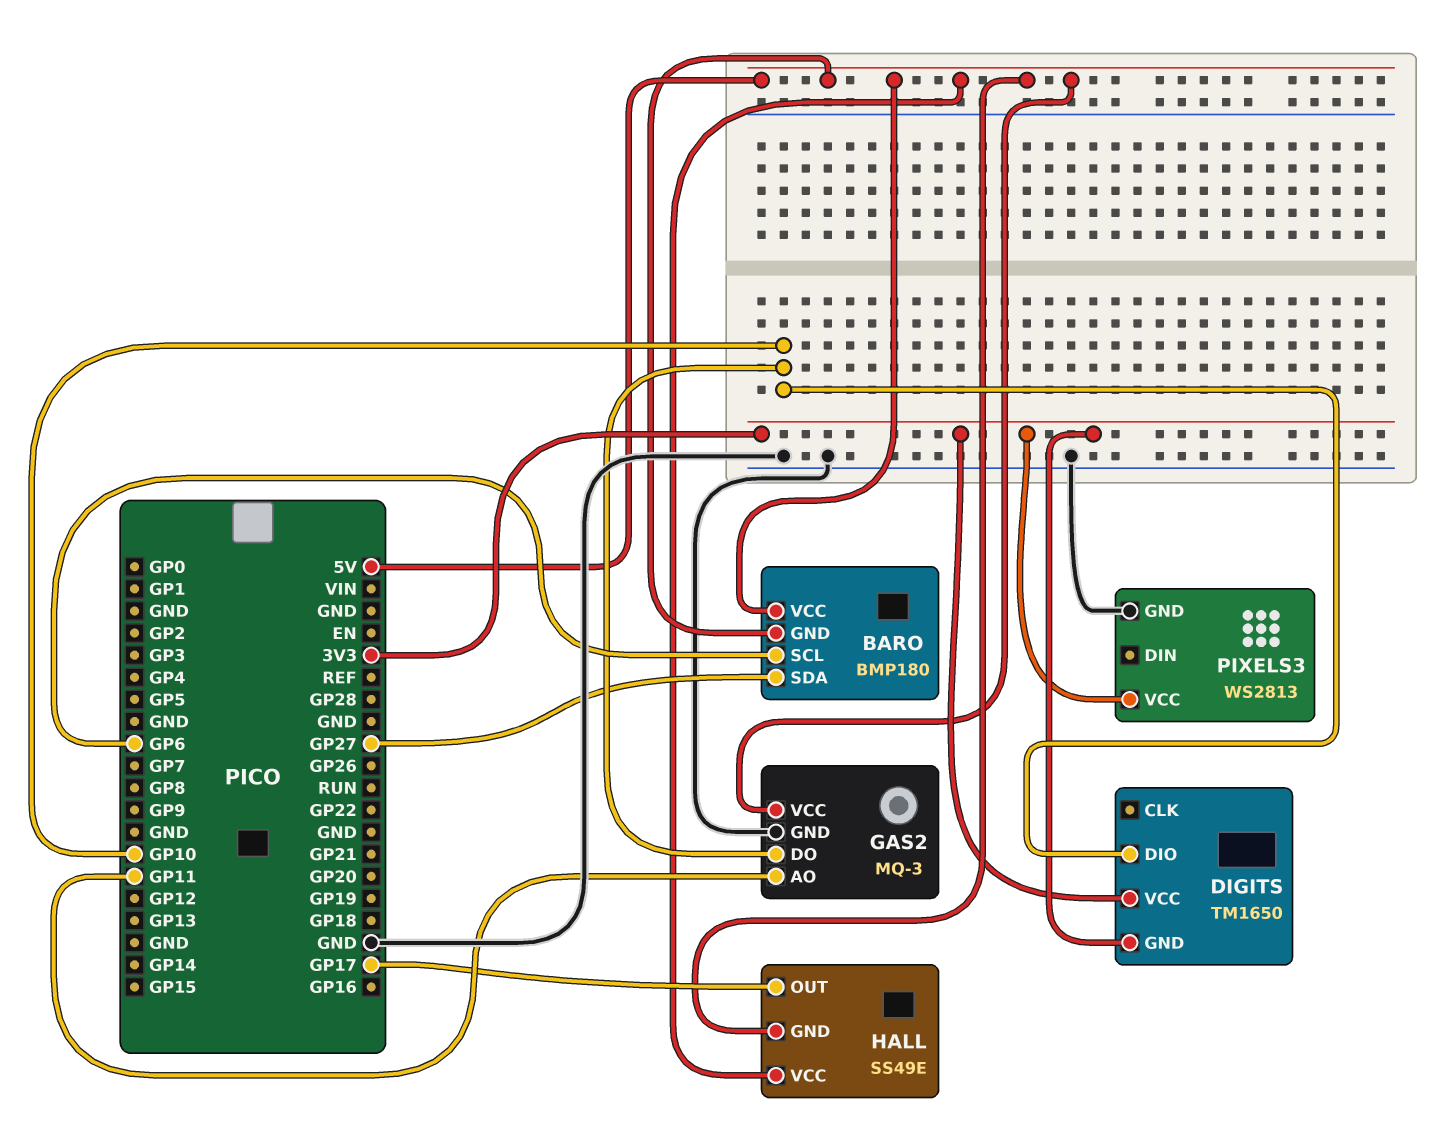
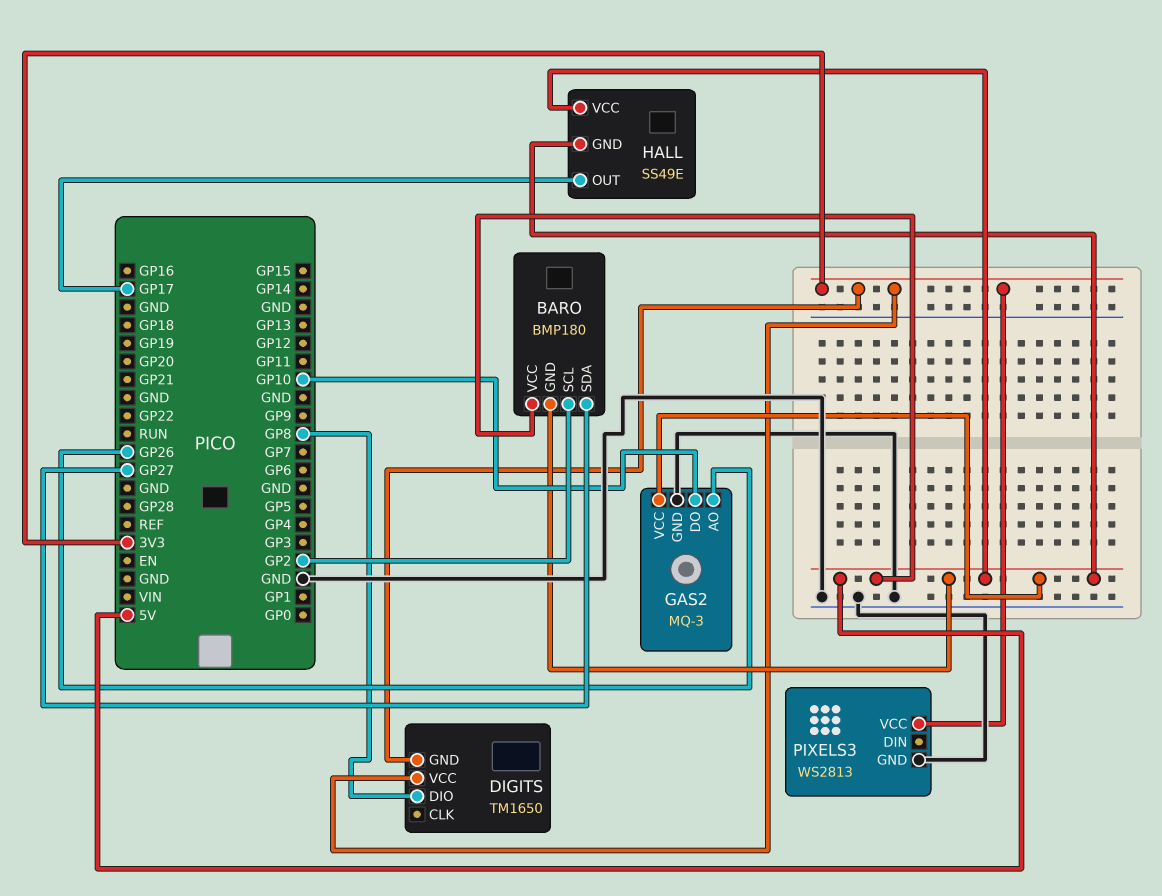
BARO pin SCL: GP6 -> GP2
DIGITS pin DIO: GP10 -> GP8
GAS2 pin AO: GP11 -> GP26

